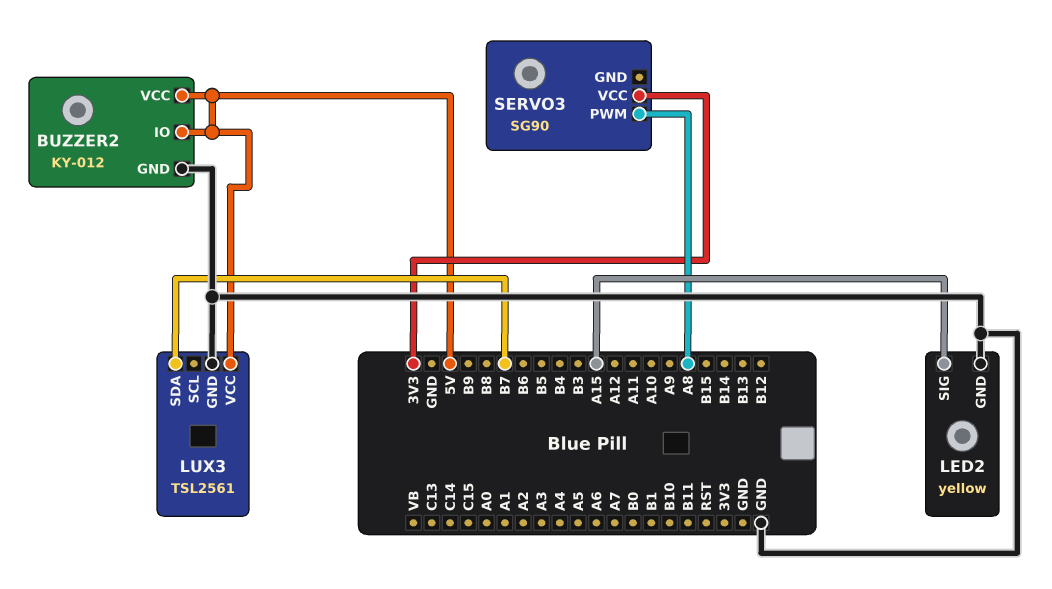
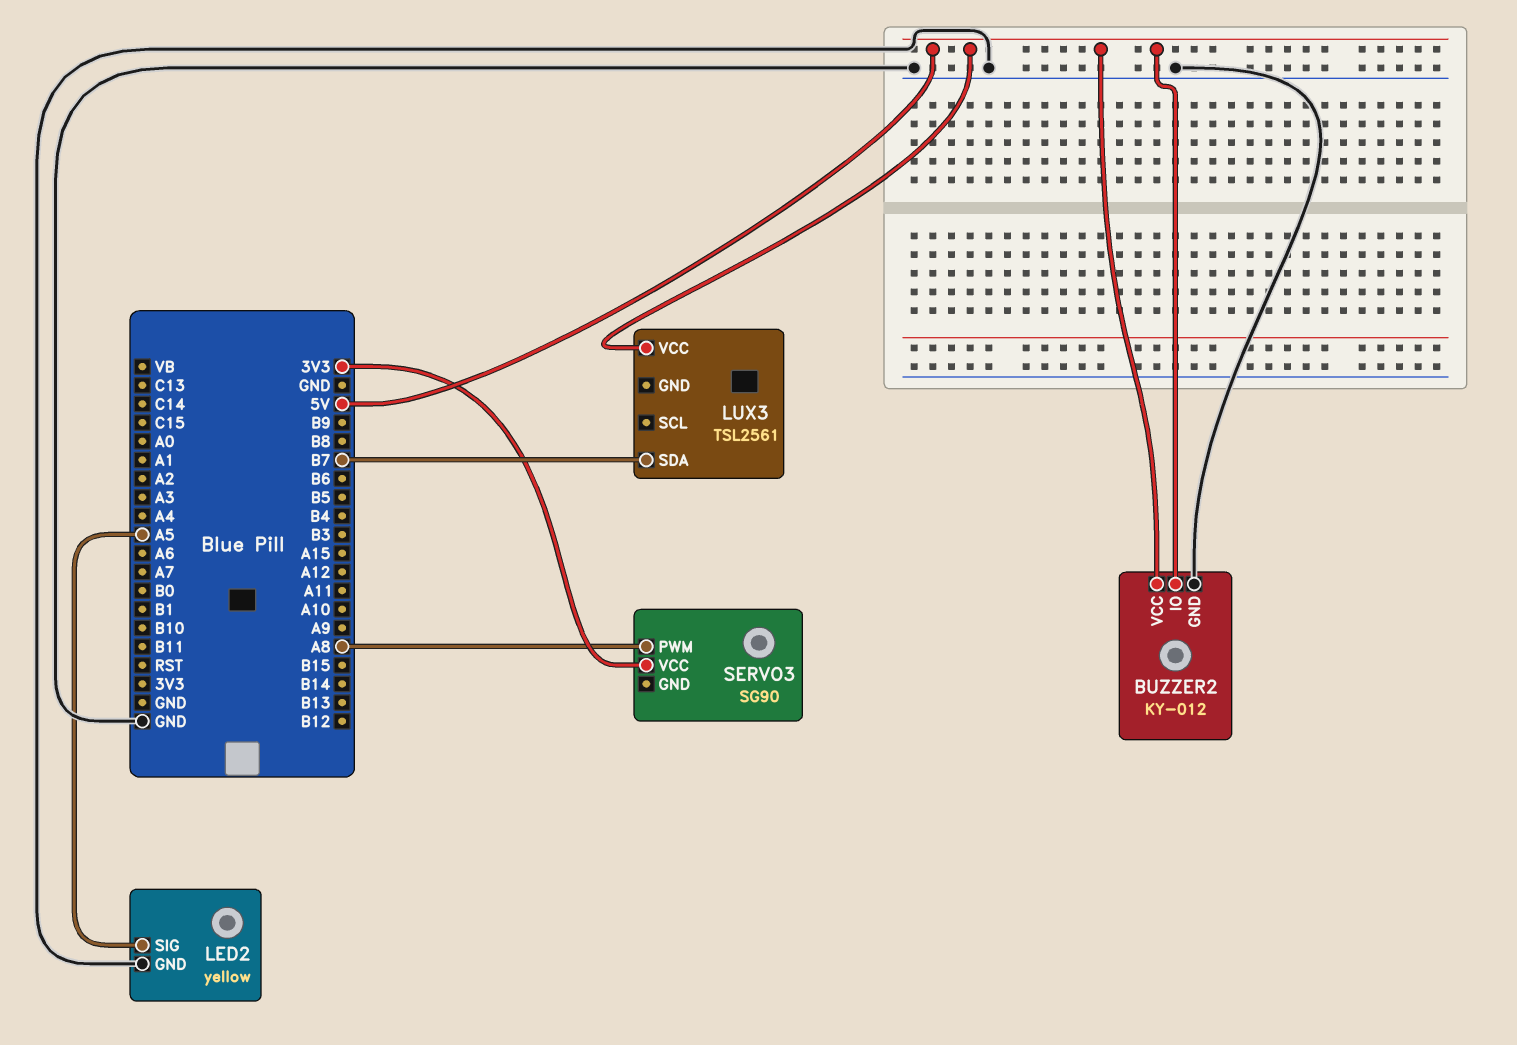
LED2 pin SIG: A15 -> A5
LUX3 pin GND: GND -> none

